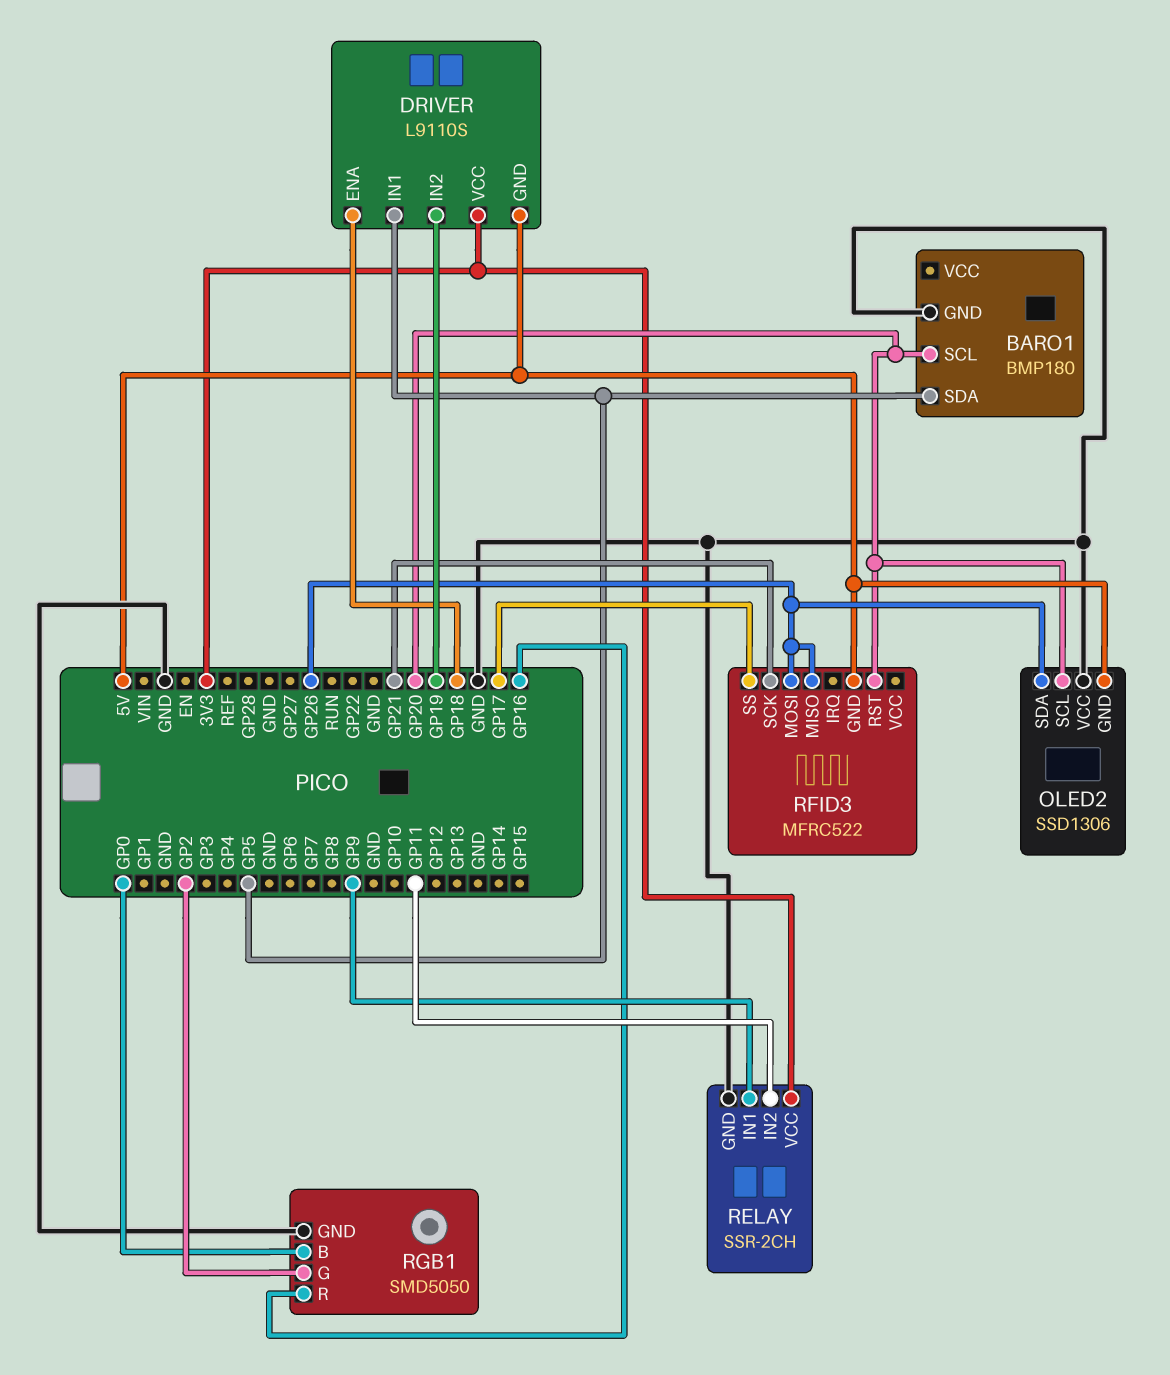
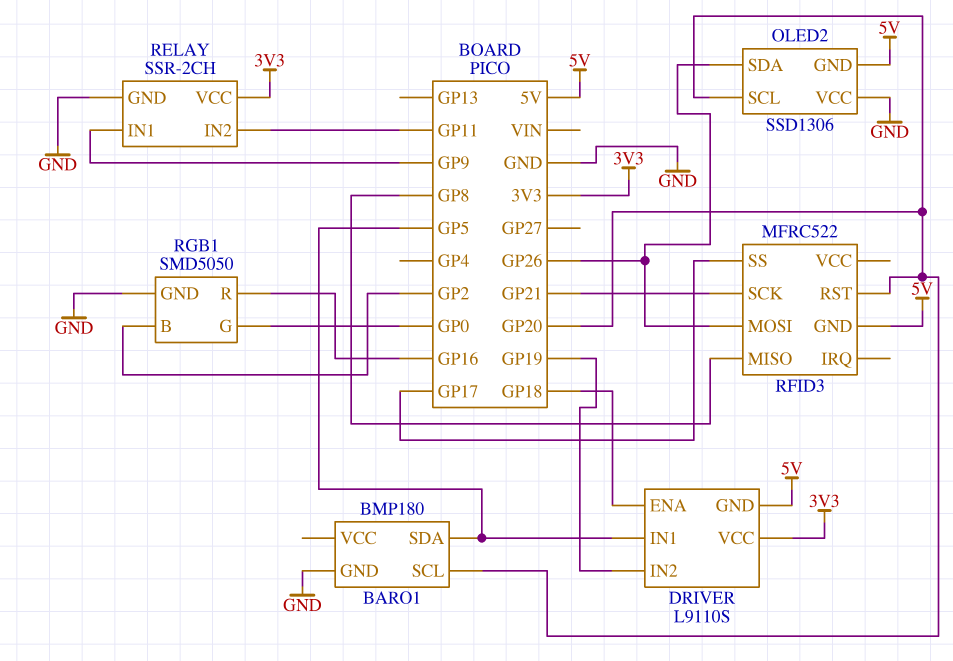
RFID3 pin MISO: GP26 -> GP8
RGB1 pin B: GP0 -> GP2
RGB1 pin G: GP2 -> GP0

